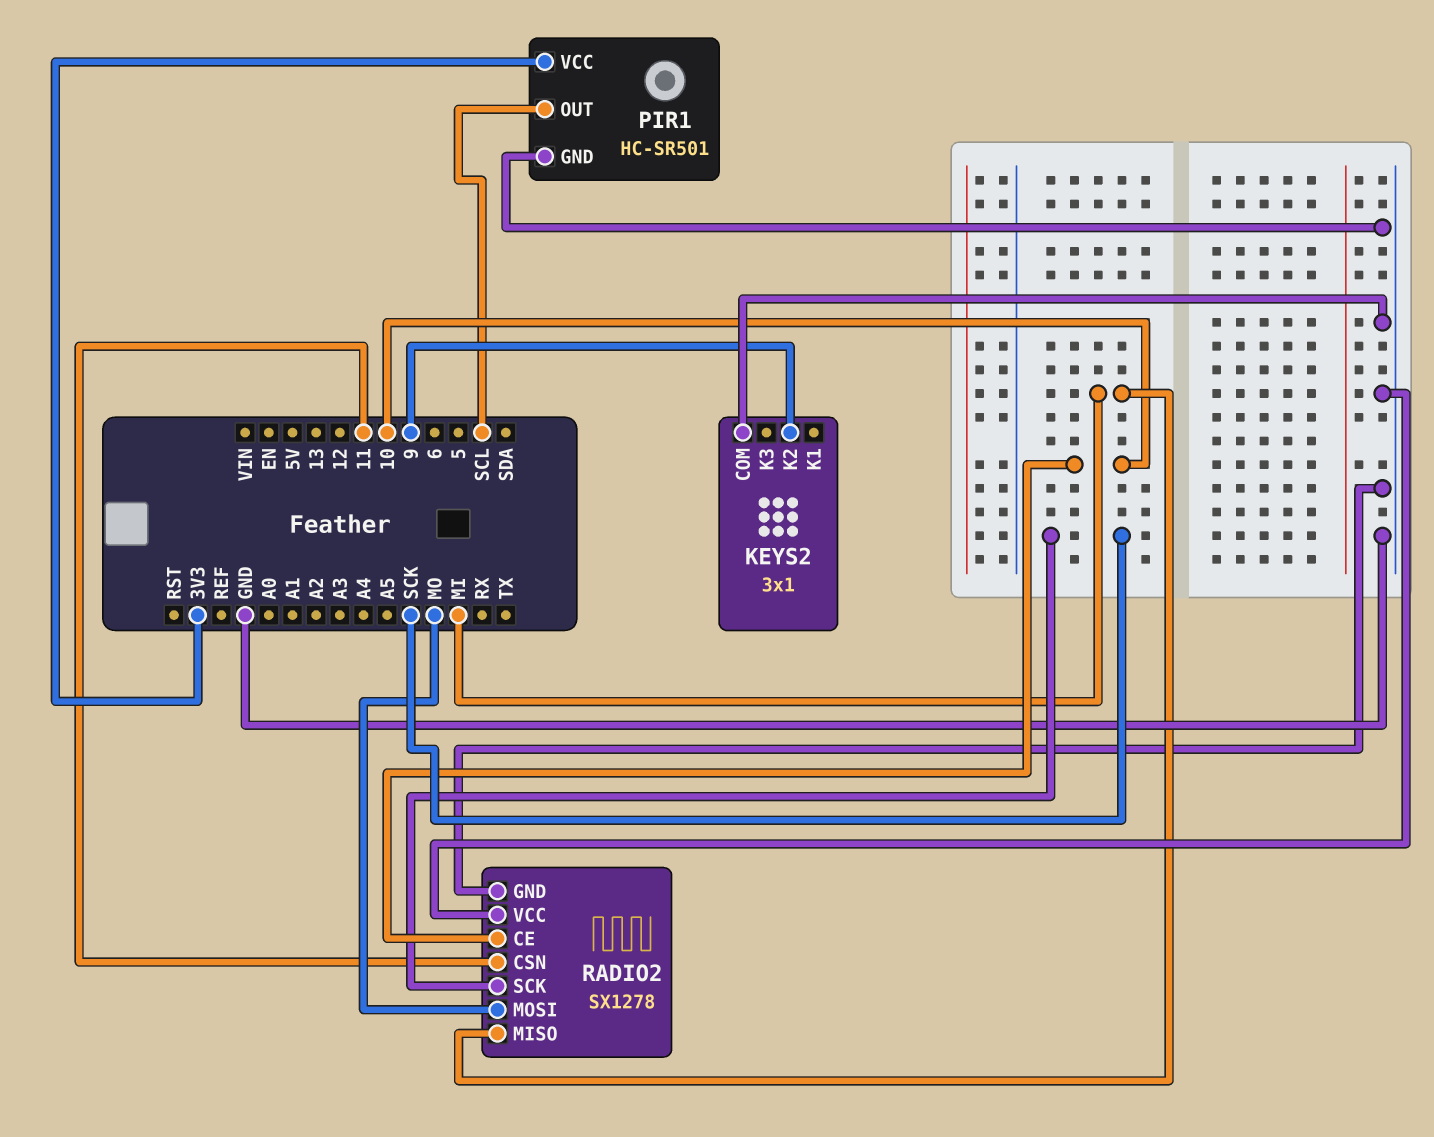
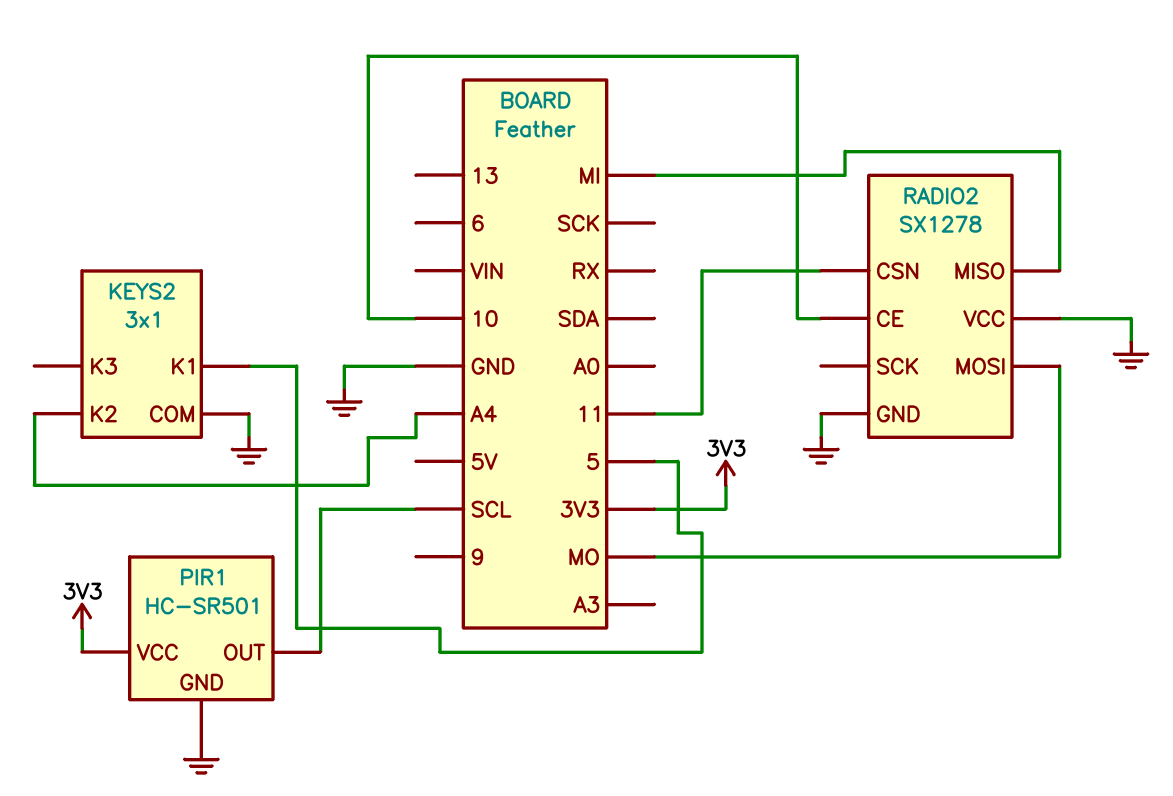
KEYS2 pin K1: none -> 5
KEYS2 pin K2: 9 -> A4
RADIO2 pin SCK: SCK -> none

